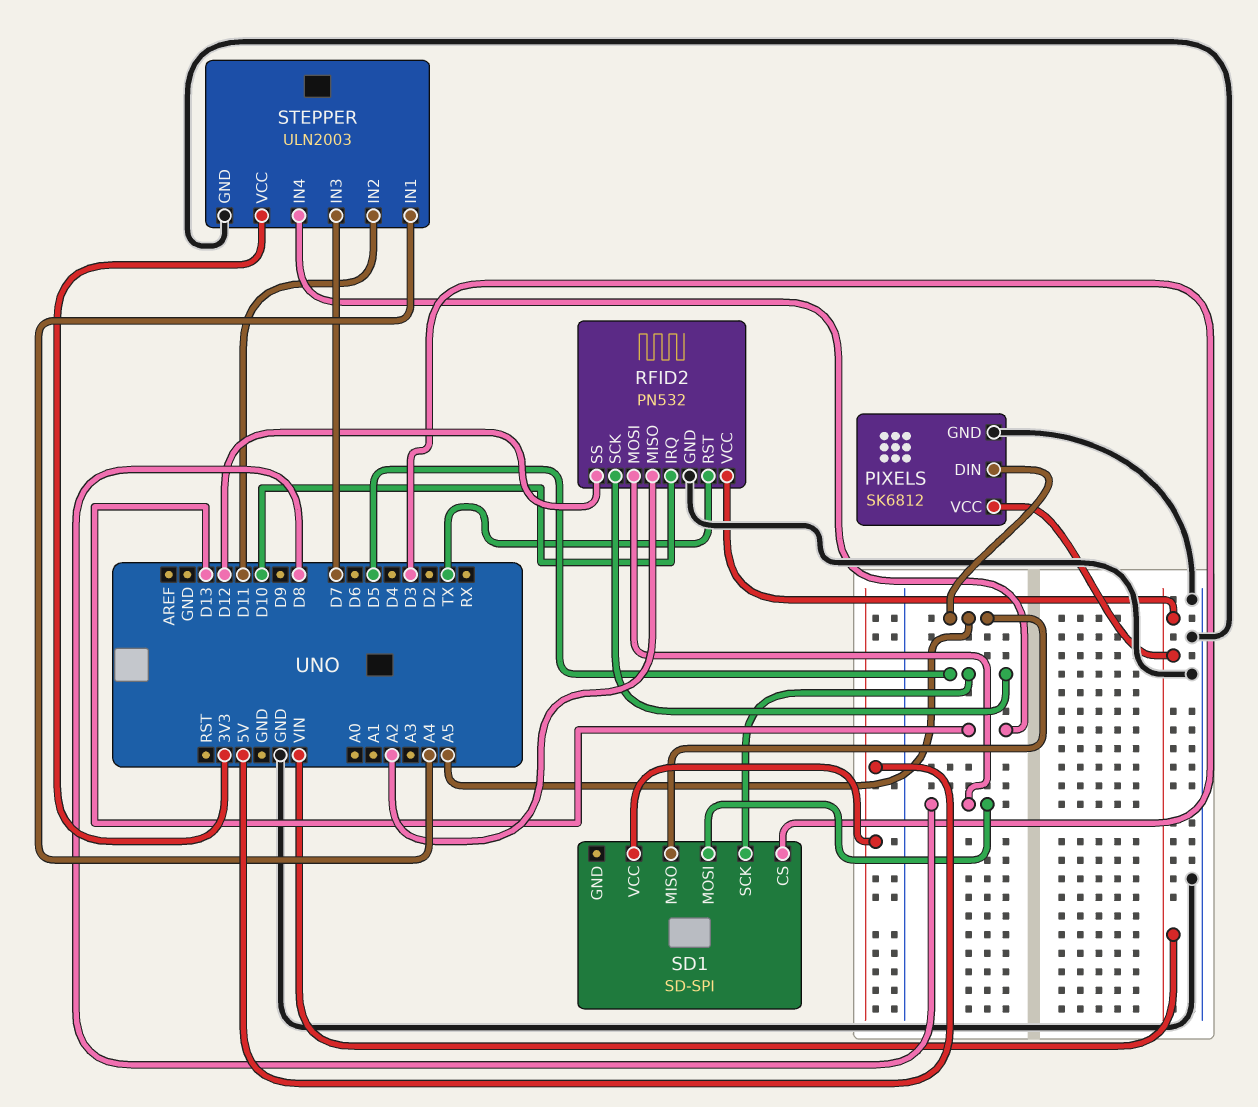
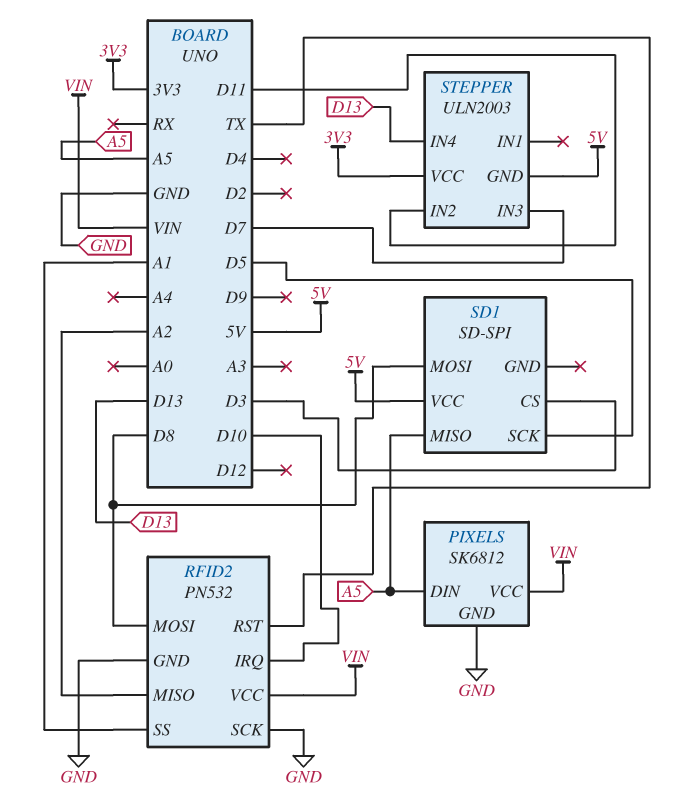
RFID2 pin SCK: D5 -> GND
RFID2 pin SS: D12 -> A1
STEPPER pin GND: GND -> 5V
STEPPER pin IN1: A4 -> none

